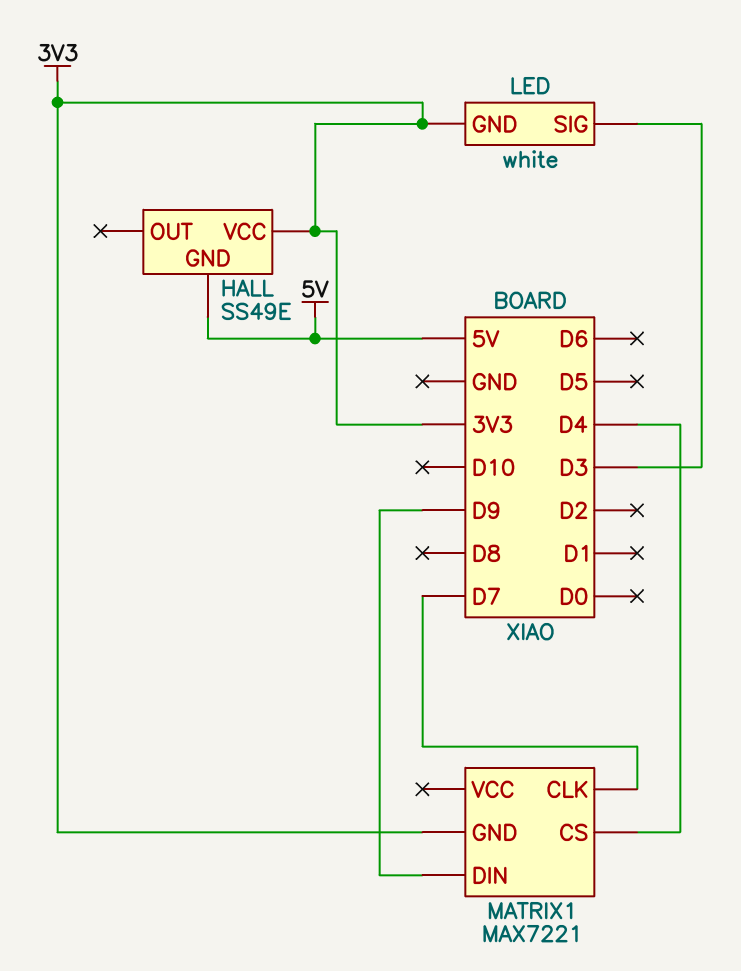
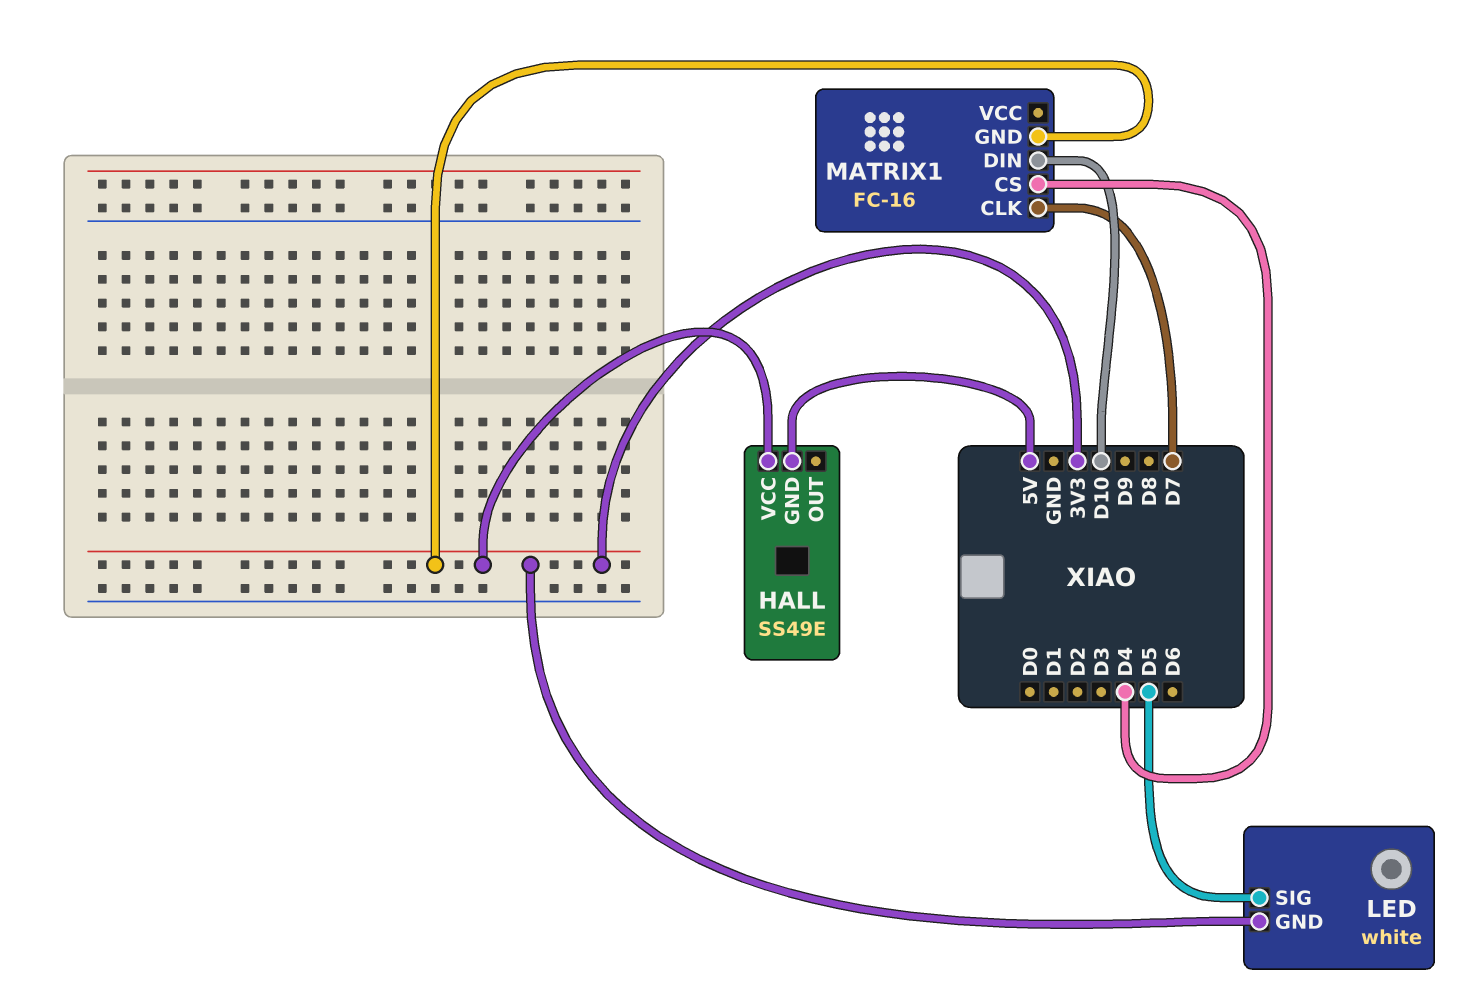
LED pin SIG: D3 -> D5
MATRIX1: MAX7221 -> FC-16
MATRIX1 pin DIN: D9 -> D10

